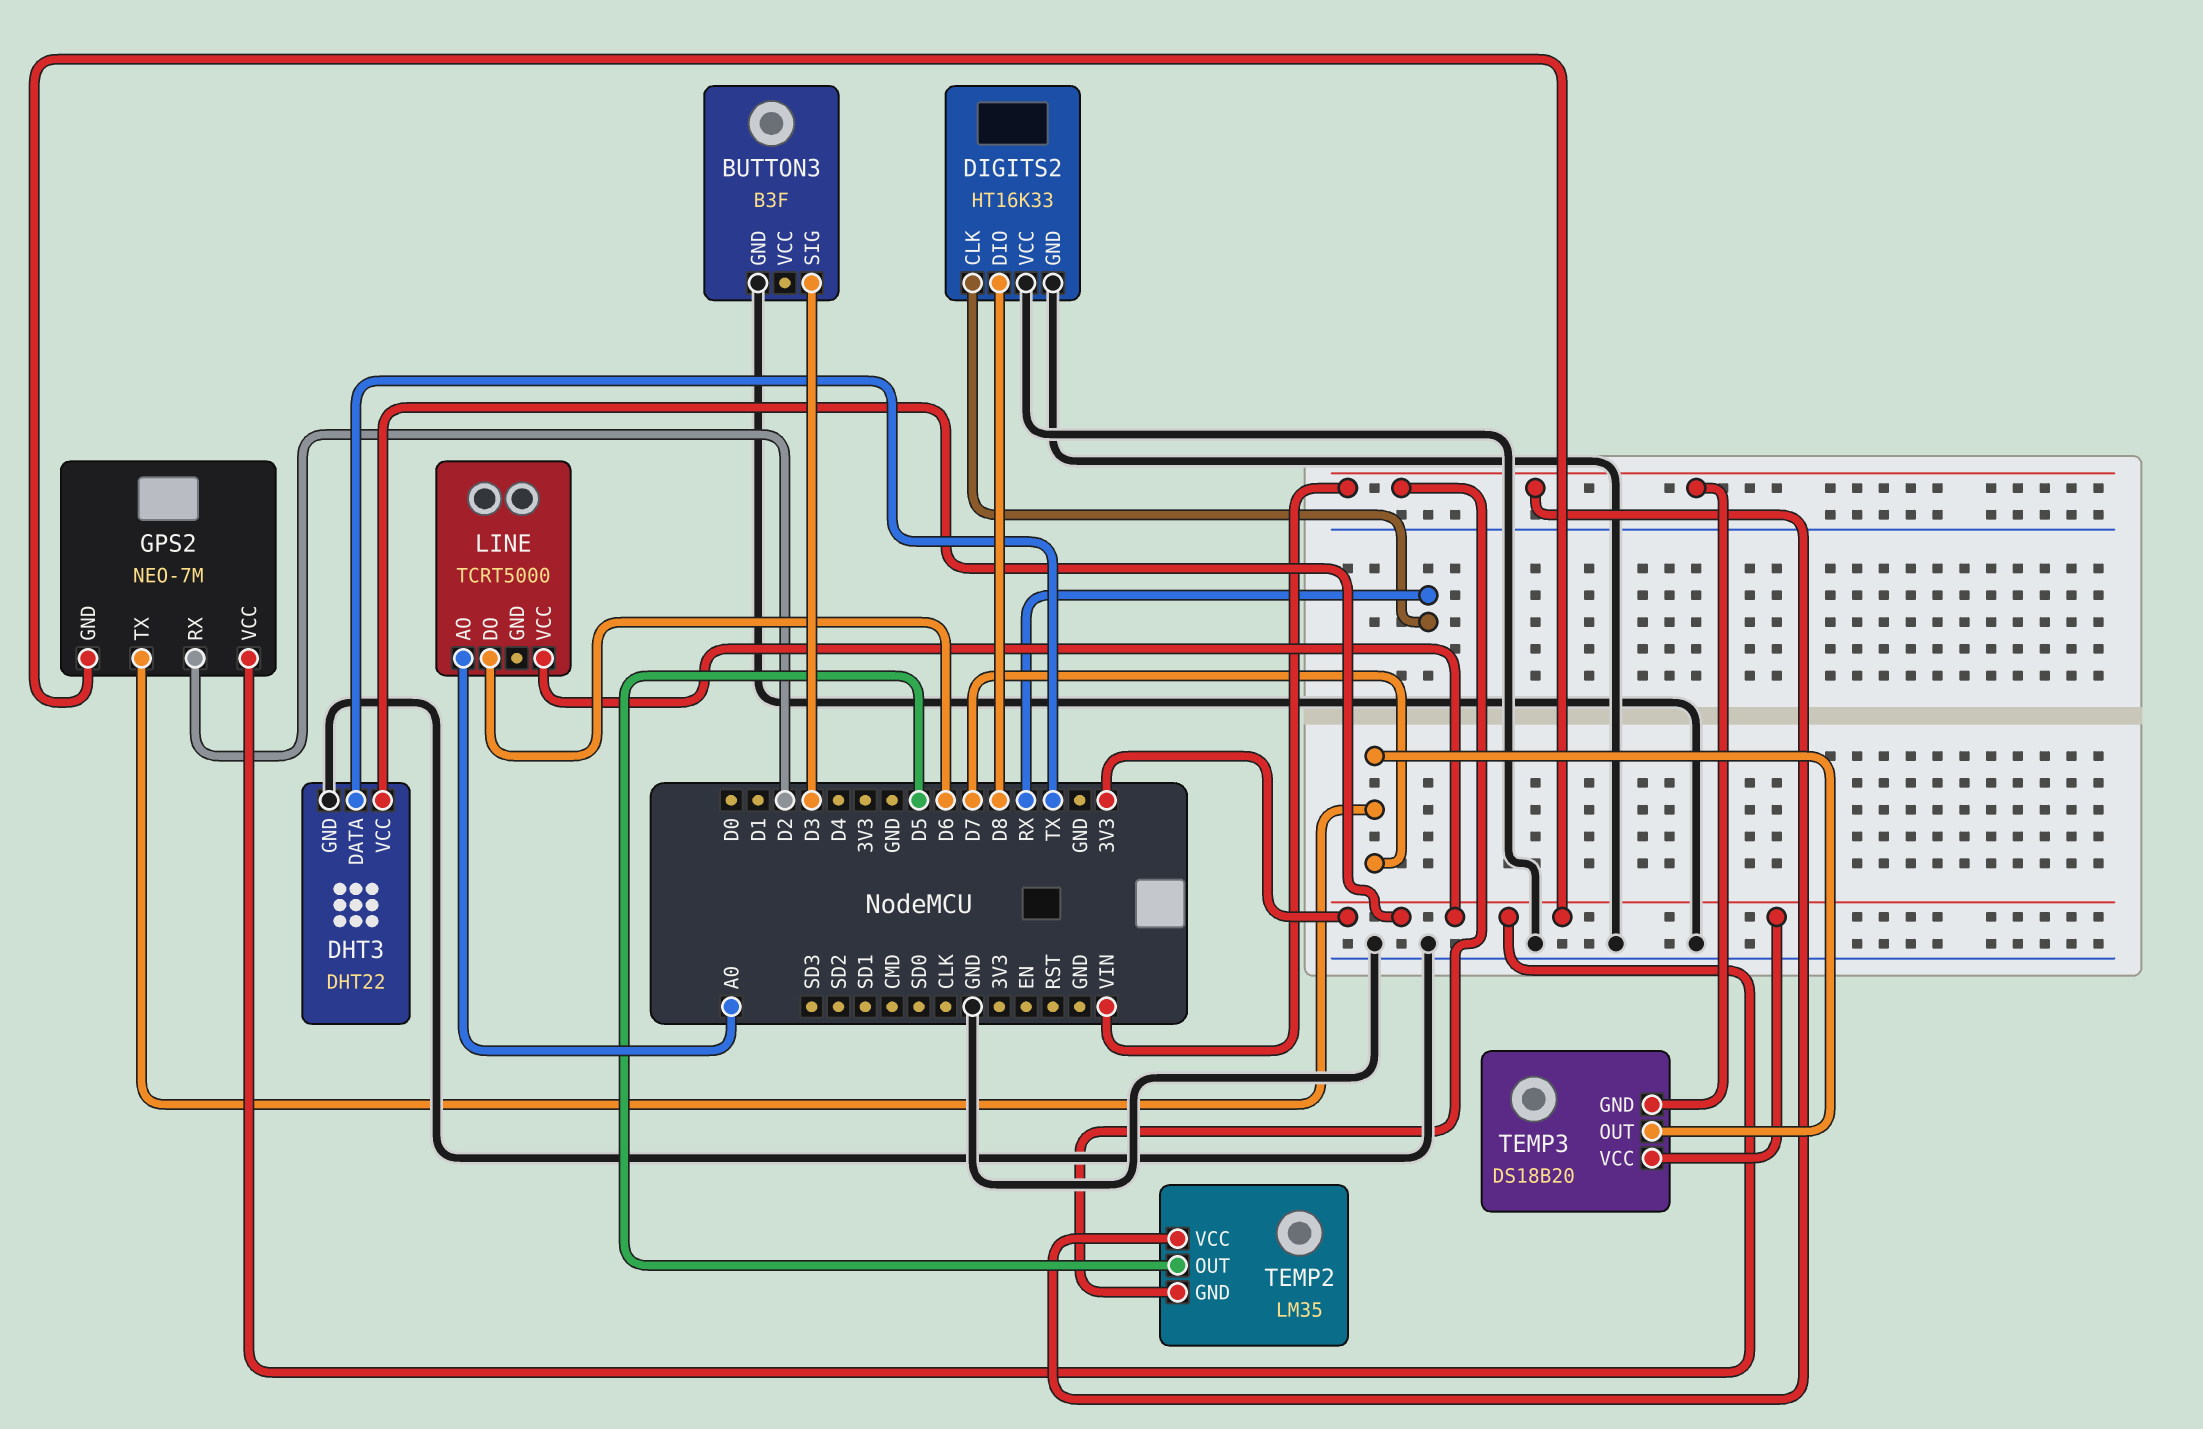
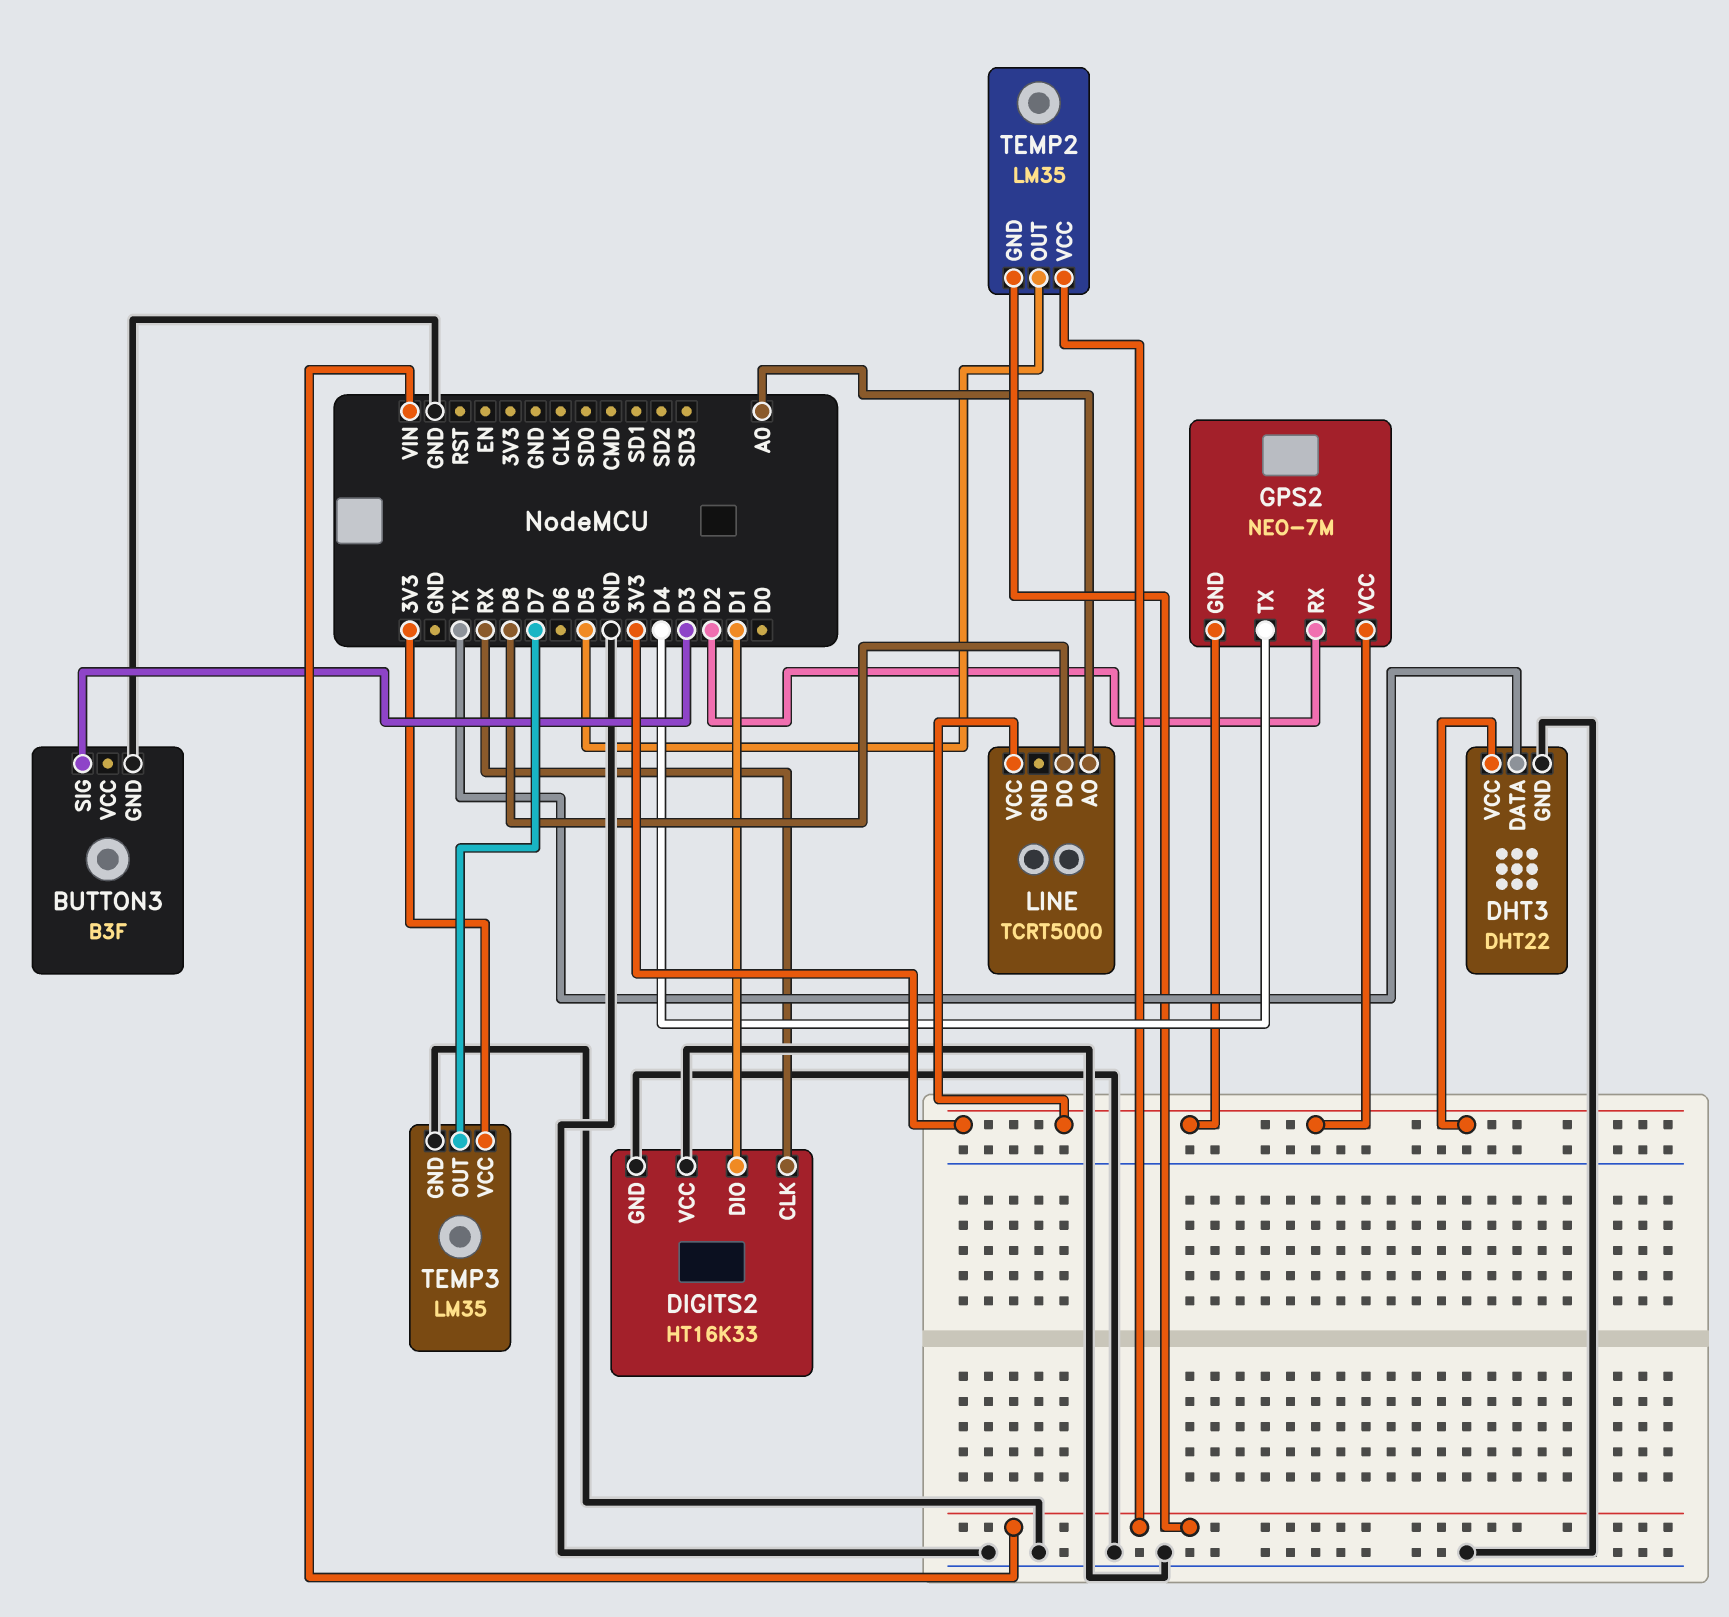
DIGITS2 pin DIO: D8 -> D1
GPS2 pin TX: D7 -> D4
LINE pin DO: D6 -> D8
TEMP3: DS18B20 -> LM35
TEMP3 pin GND: VIN -> GND

